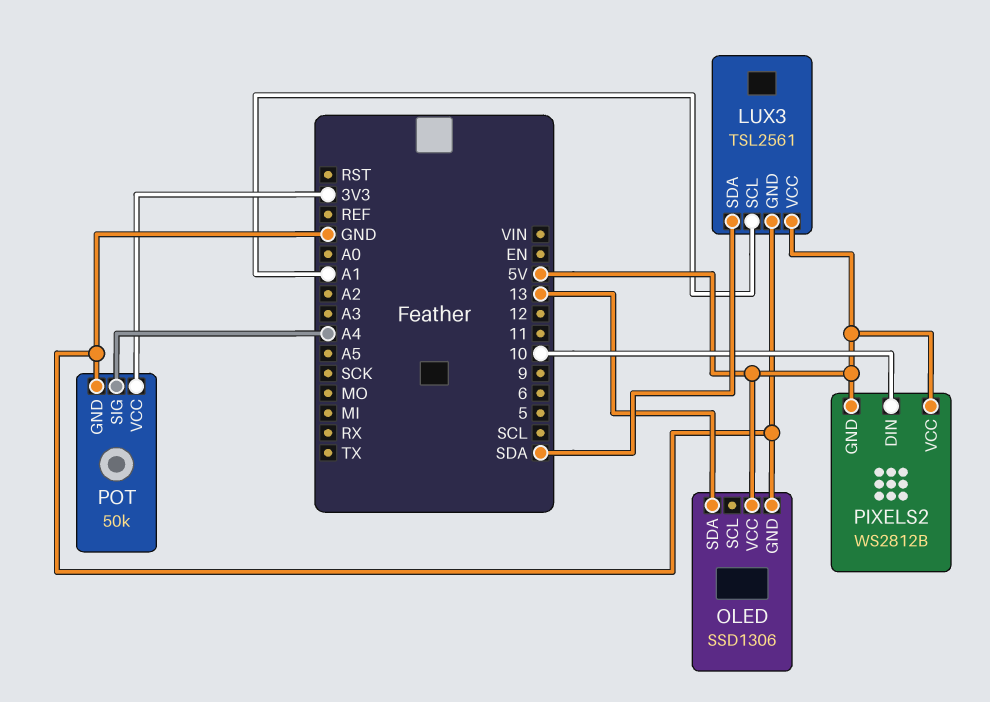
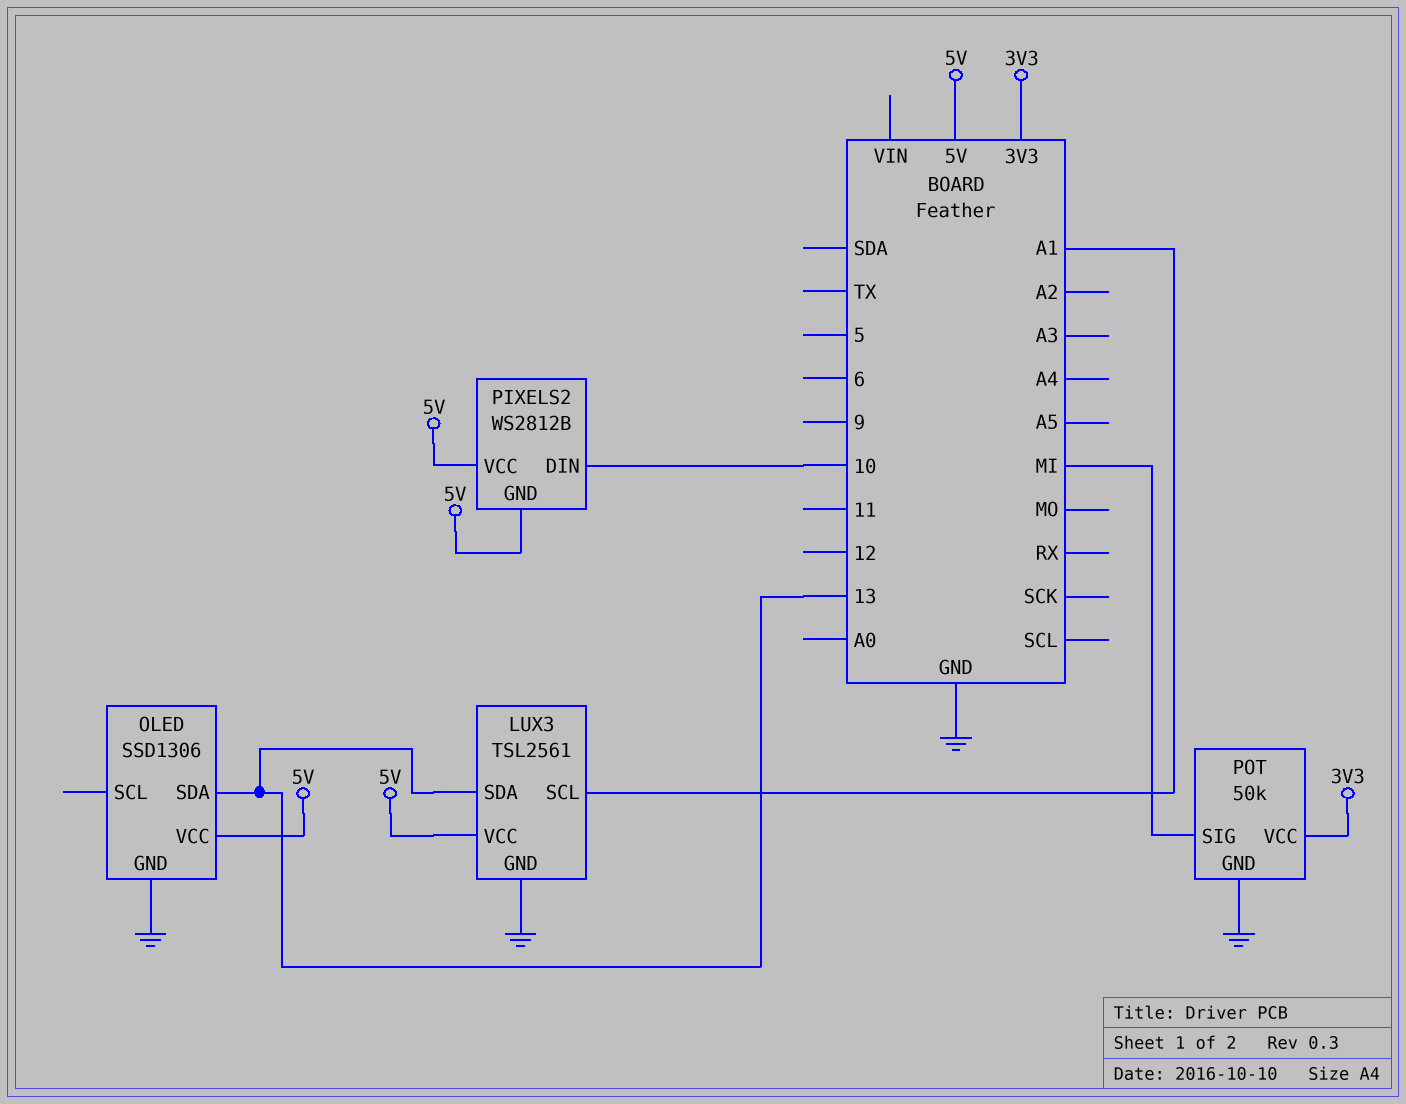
LUX3 pin SDA: SDA -> 13
POT pin SIG: A4 -> MI

